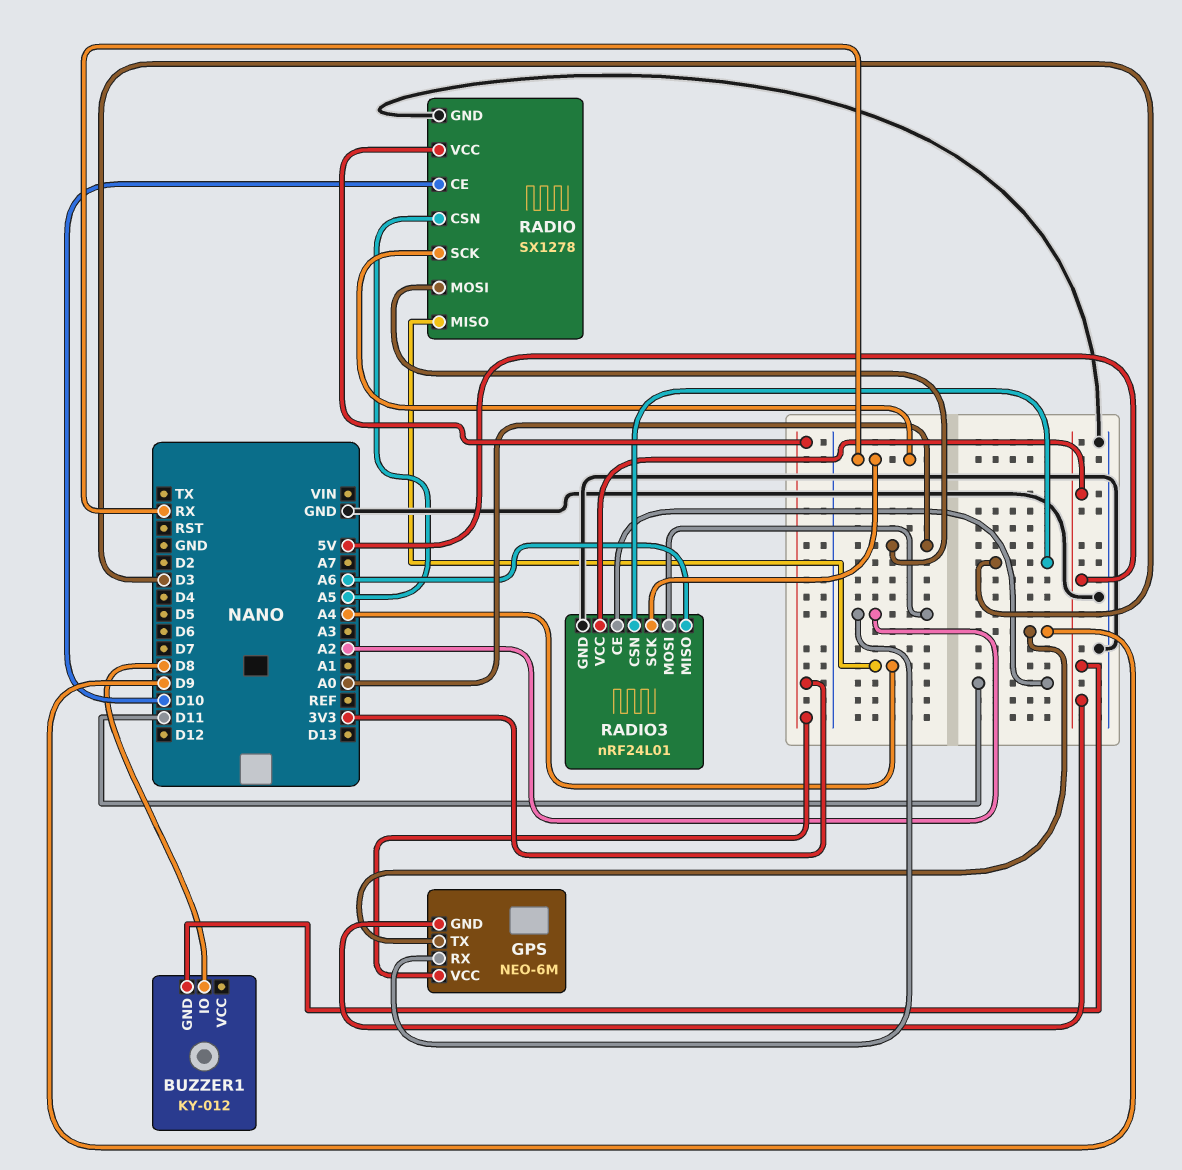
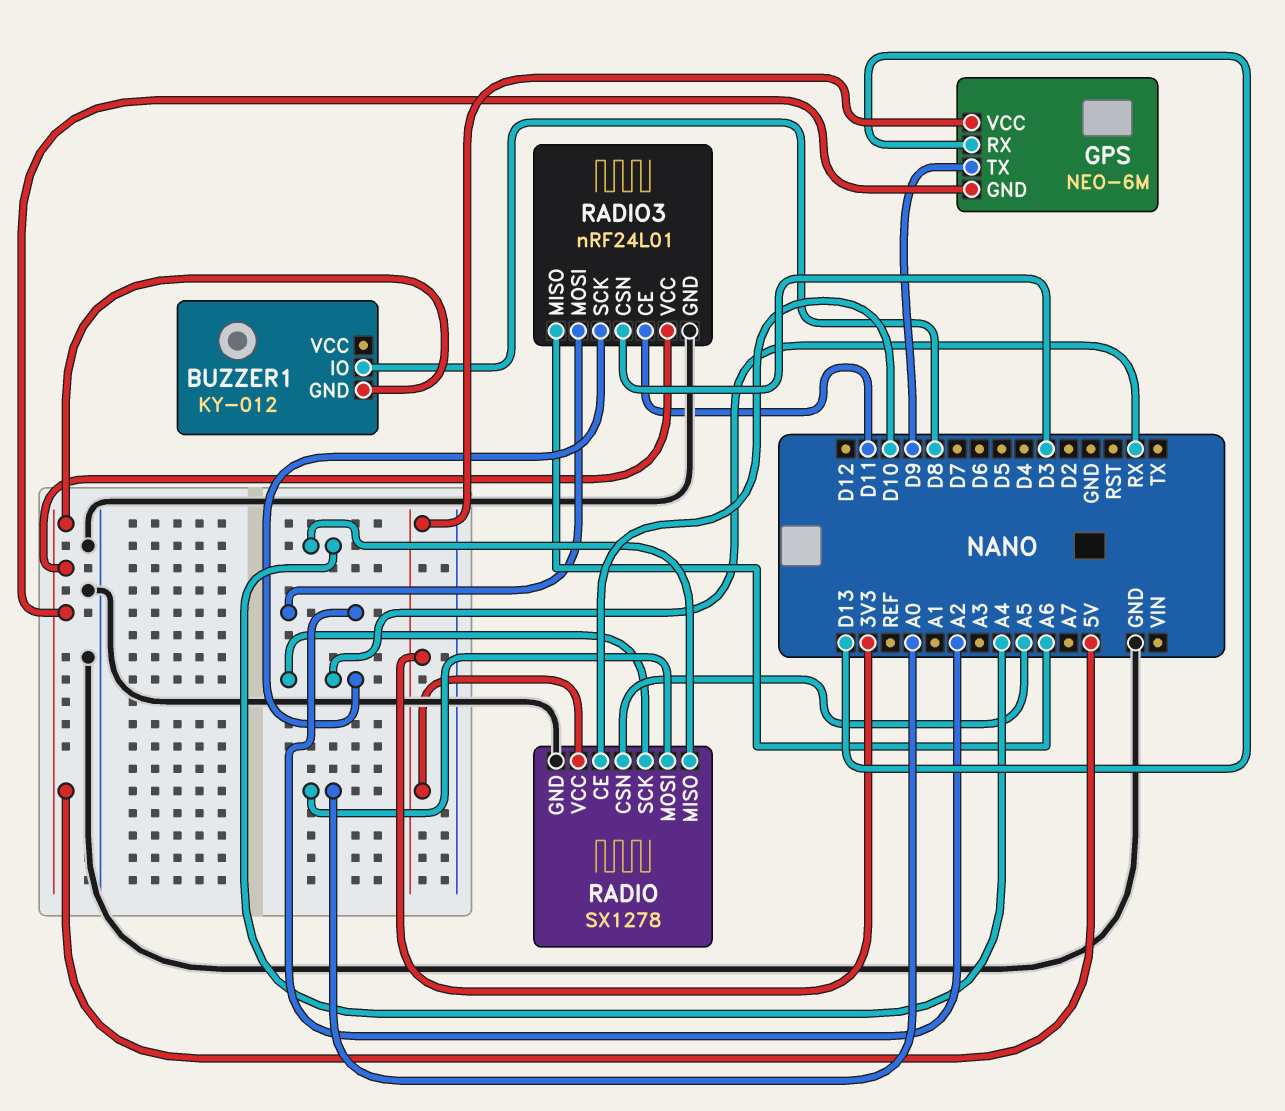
GPS pin RX: A2 -> D13

